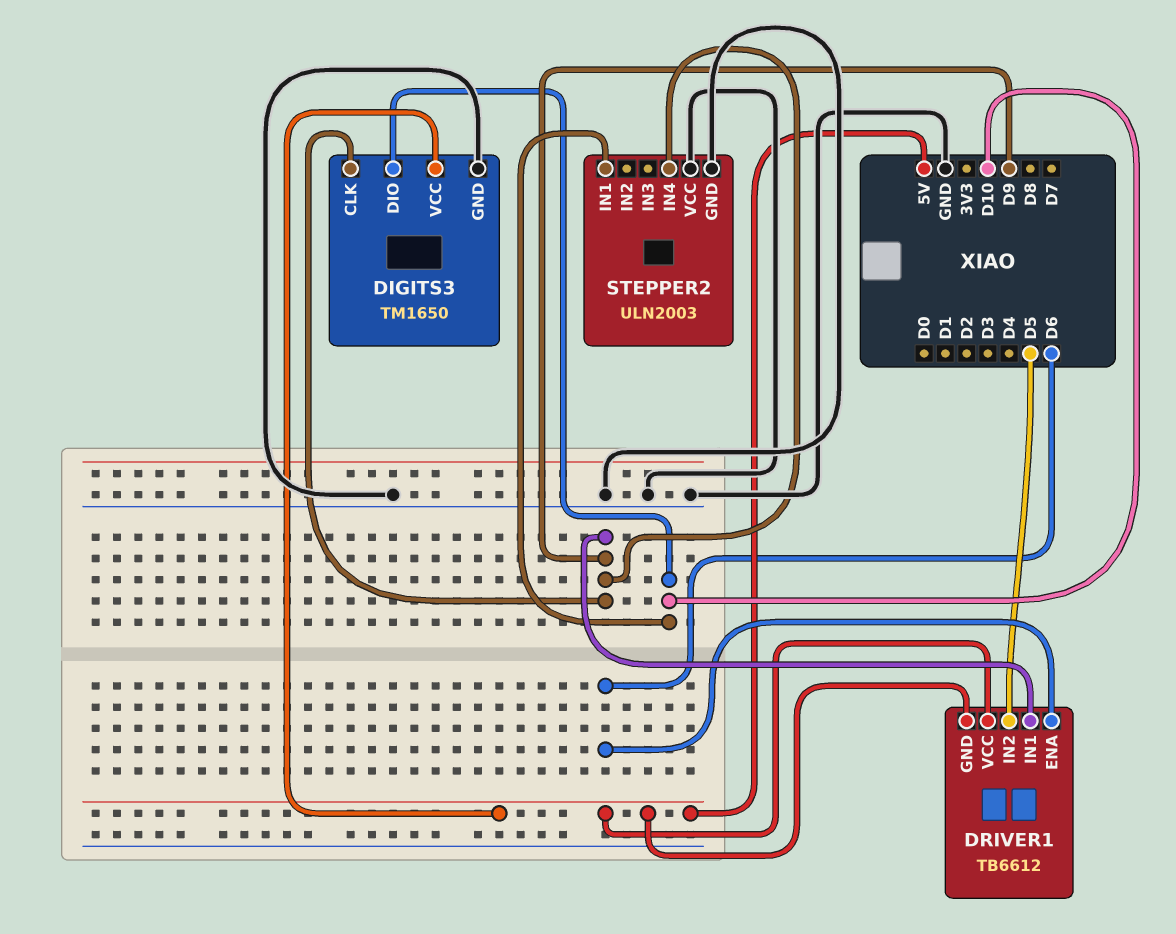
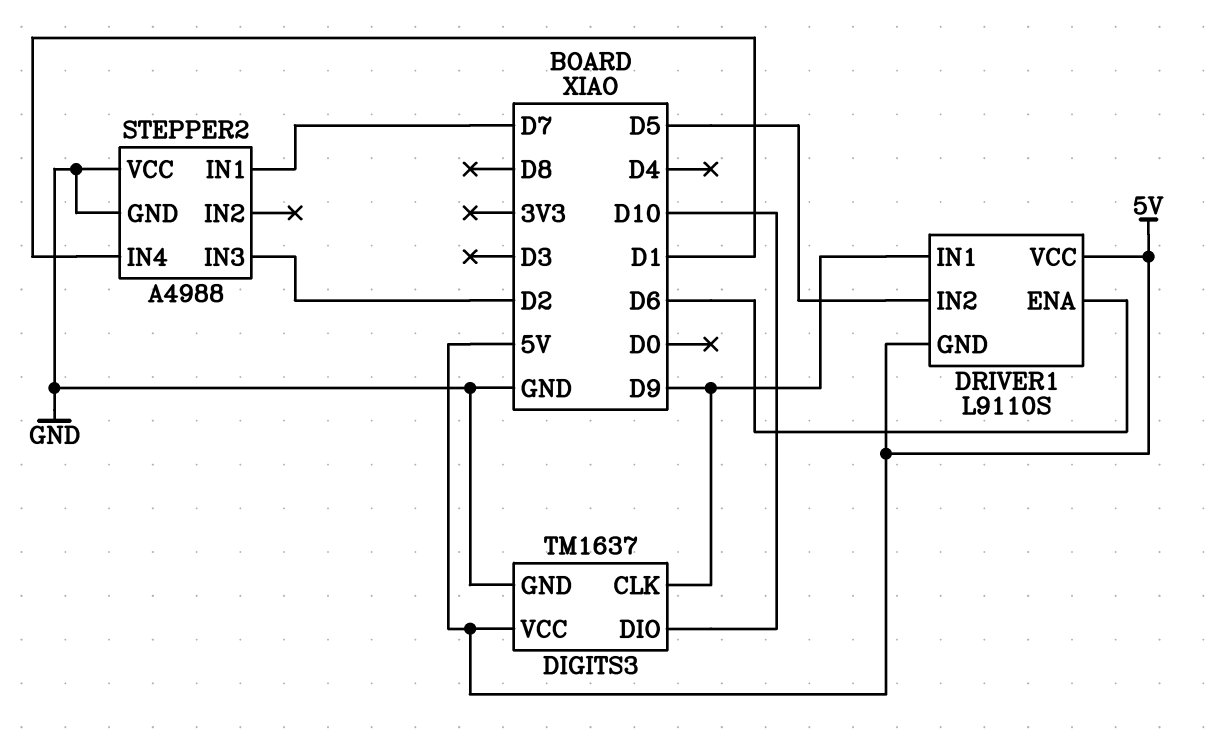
DIGITS3: TM1650 -> TM1637
DRIVER1: TB6612 -> L9110S
STEPPER2: ULN2003 -> A4988
STEPPER2 pin IN1: D10 -> D7
STEPPER2 pin IN3: none -> D2
STEPPER2 pin IN4: D9 -> D1

